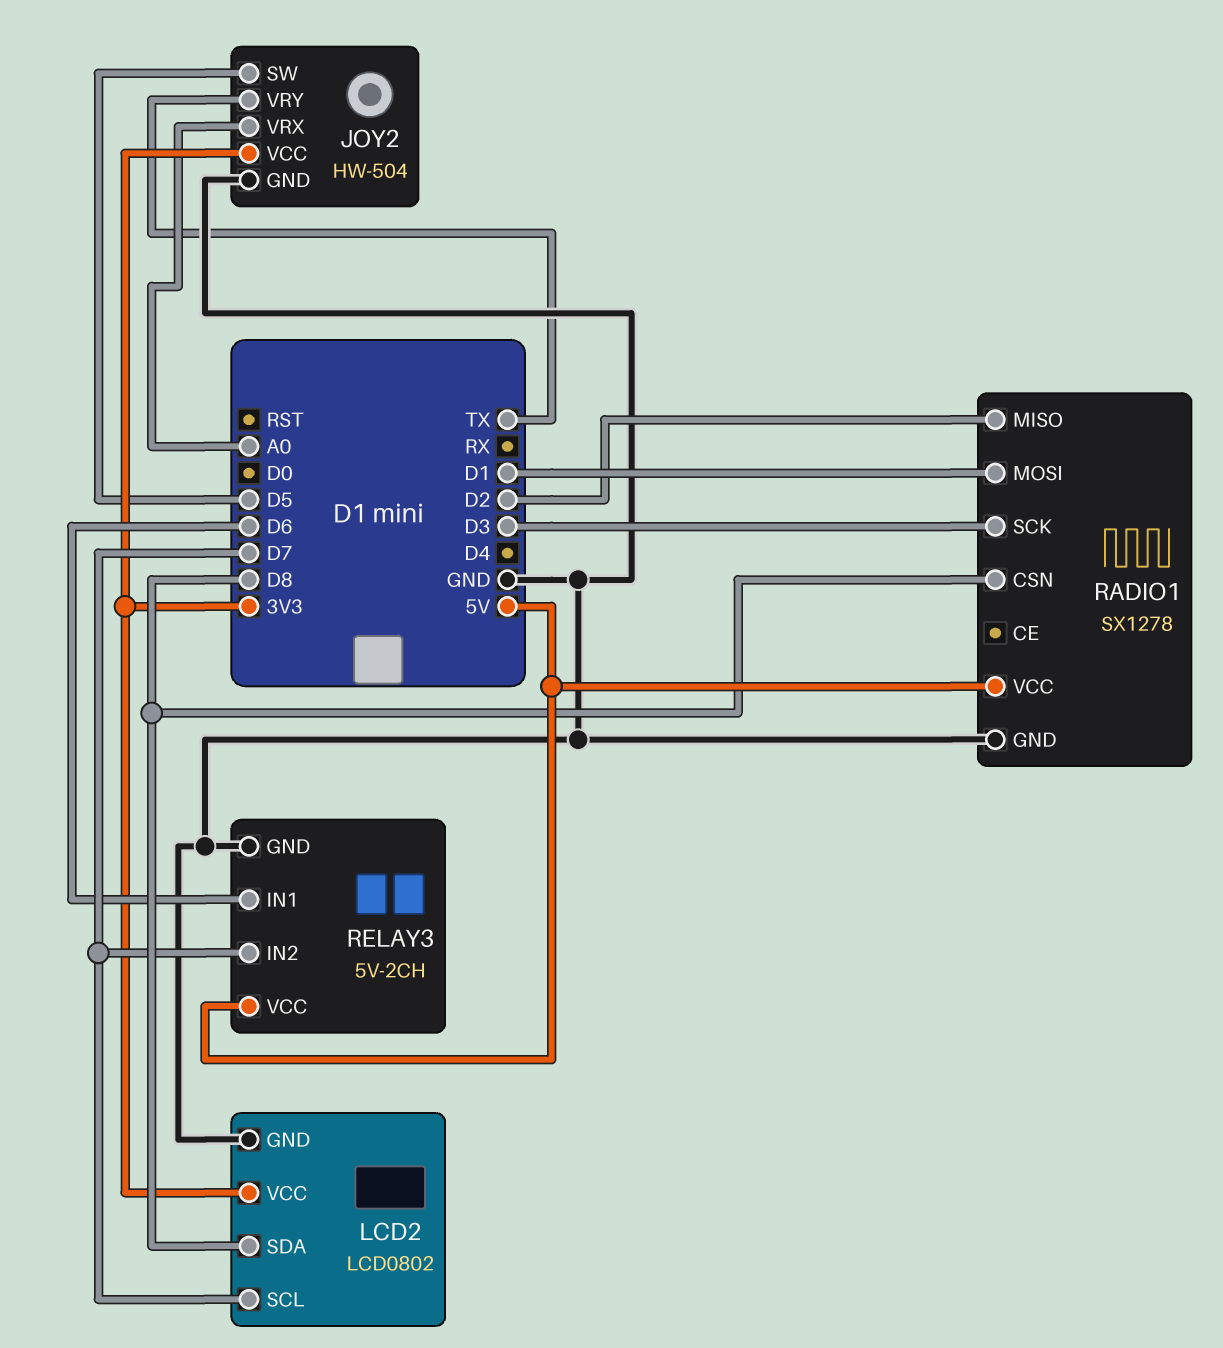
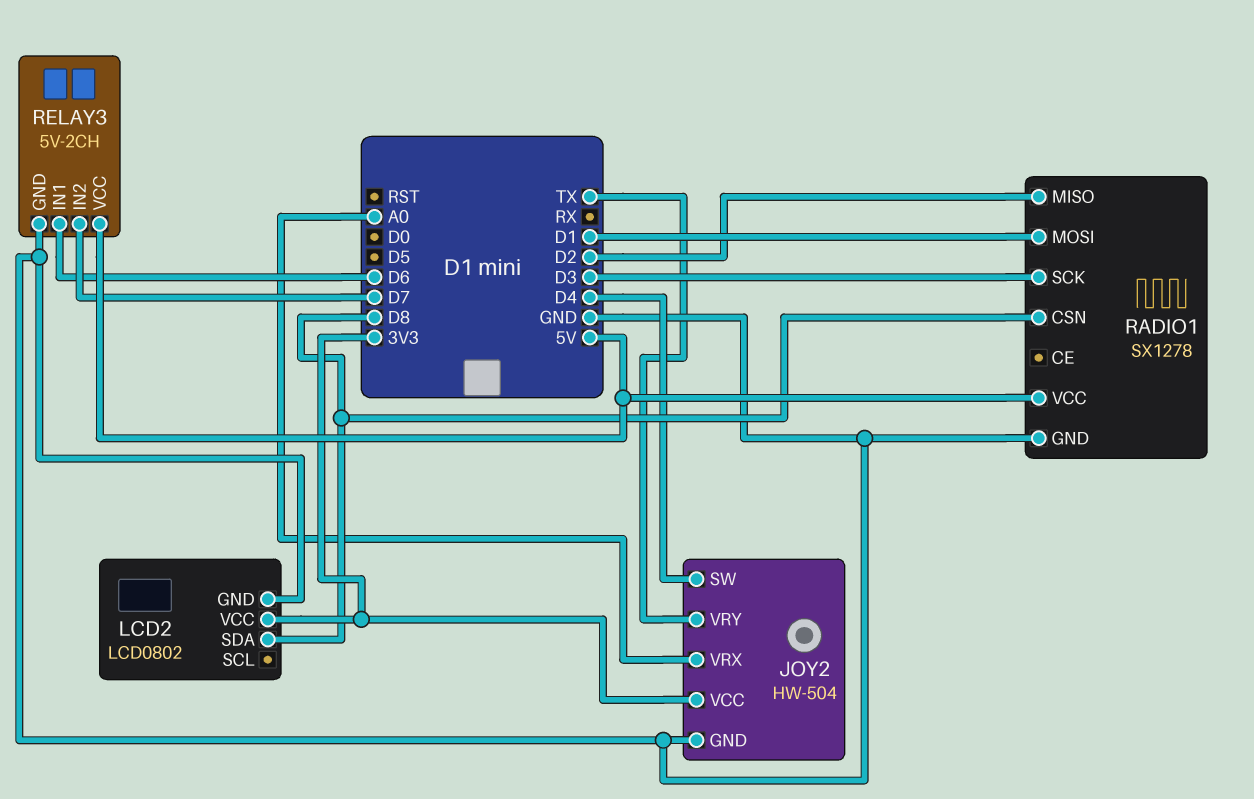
JOY2 pin SW: D5 -> D4
LCD2 pin SCL: D7 -> none

